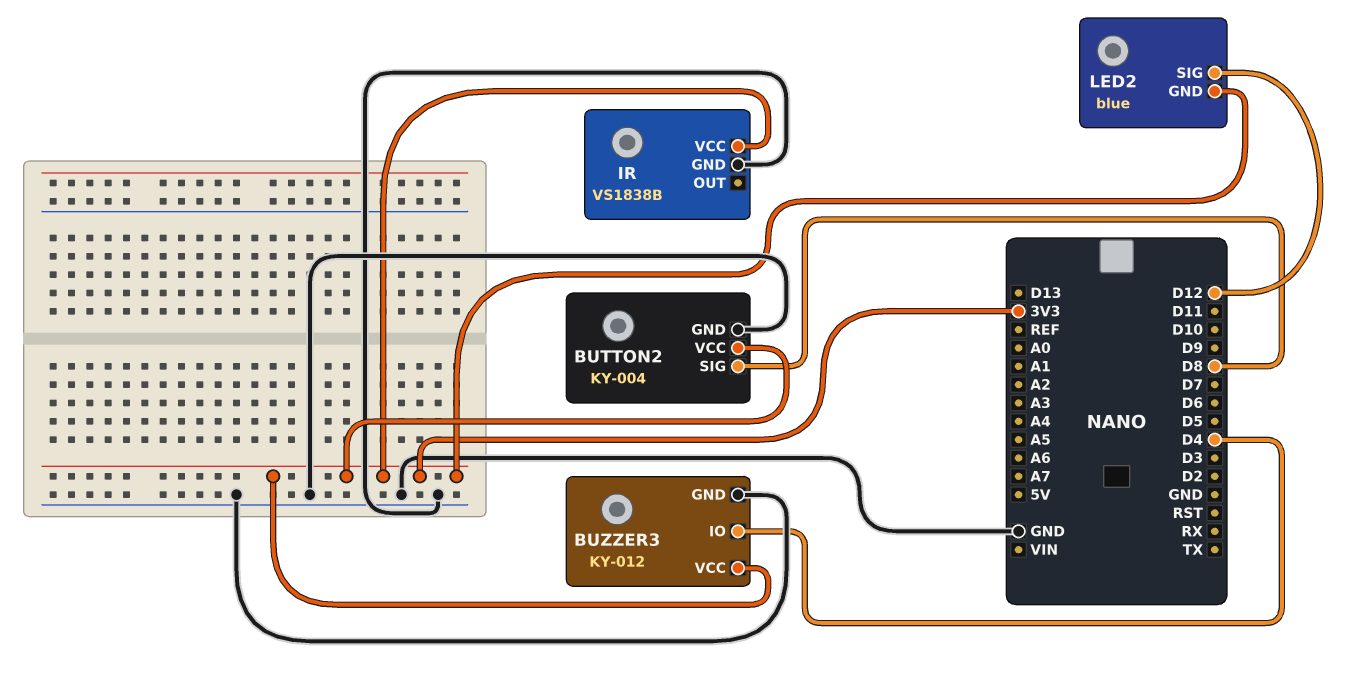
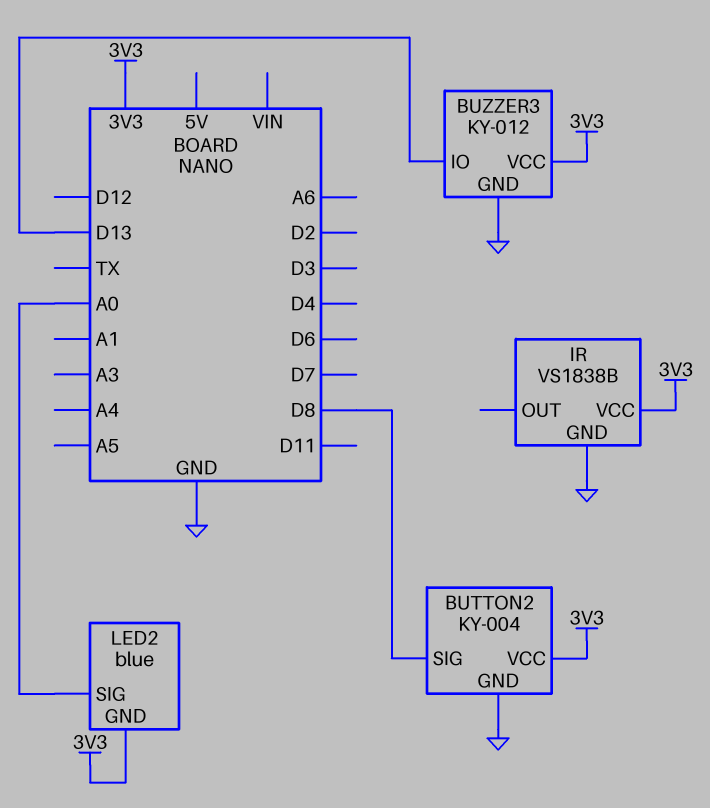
BUZZER3 pin IO: D4 -> D13
LED2 pin SIG: D12 -> A0

